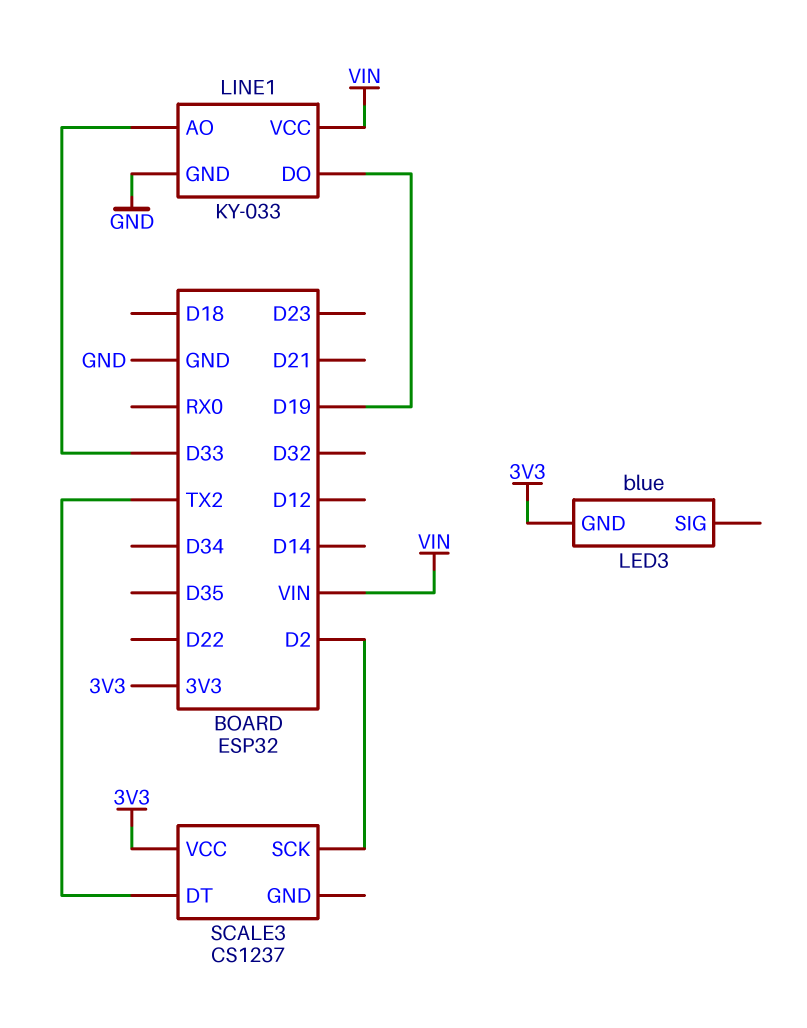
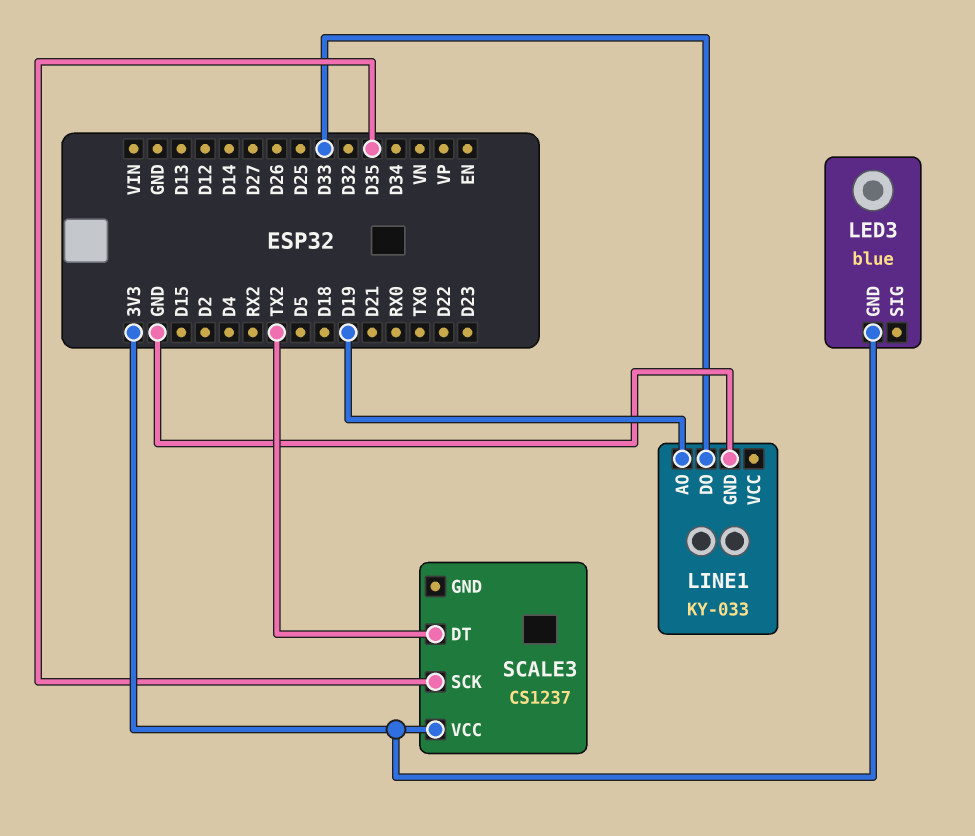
LINE1 pin AO: D33 -> D19
LINE1 pin DO: D19 -> D33
LINE1 pin VCC: VIN -> none
SCALE3 pin SCK: D2 -> D35

